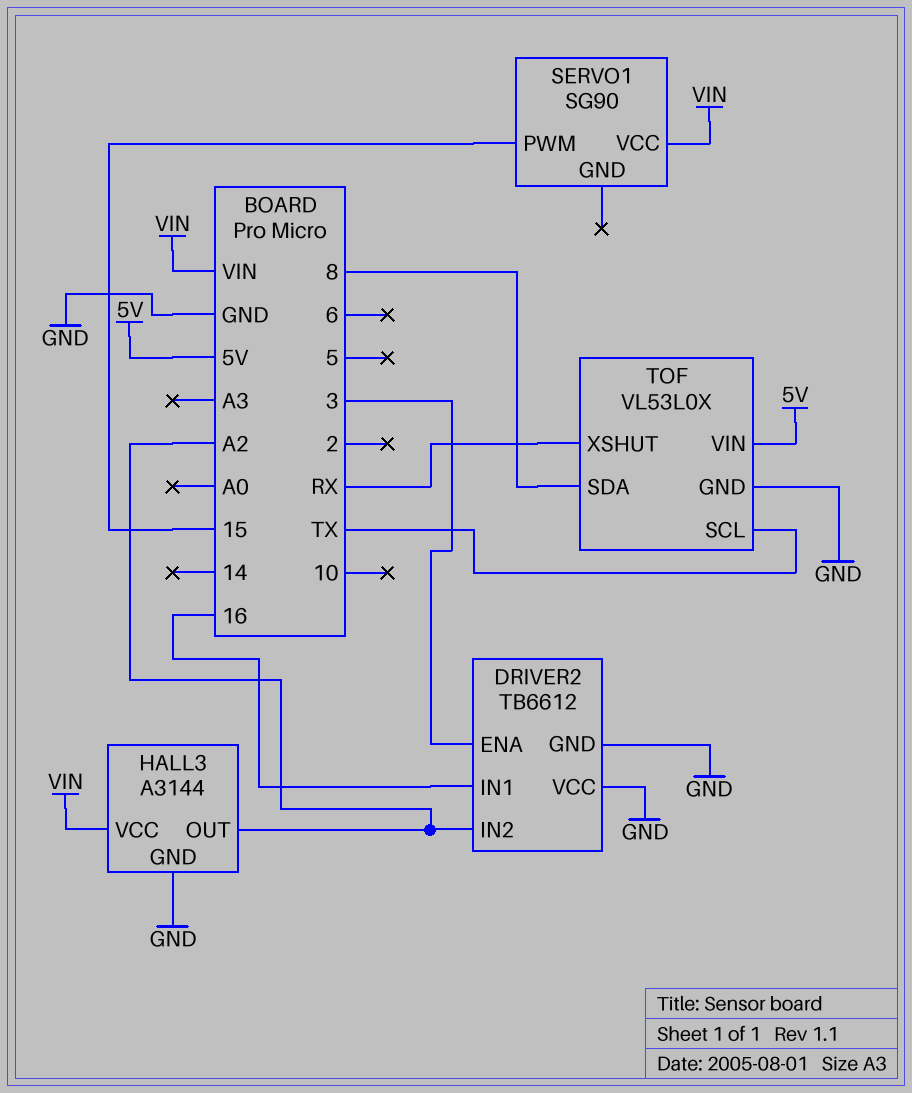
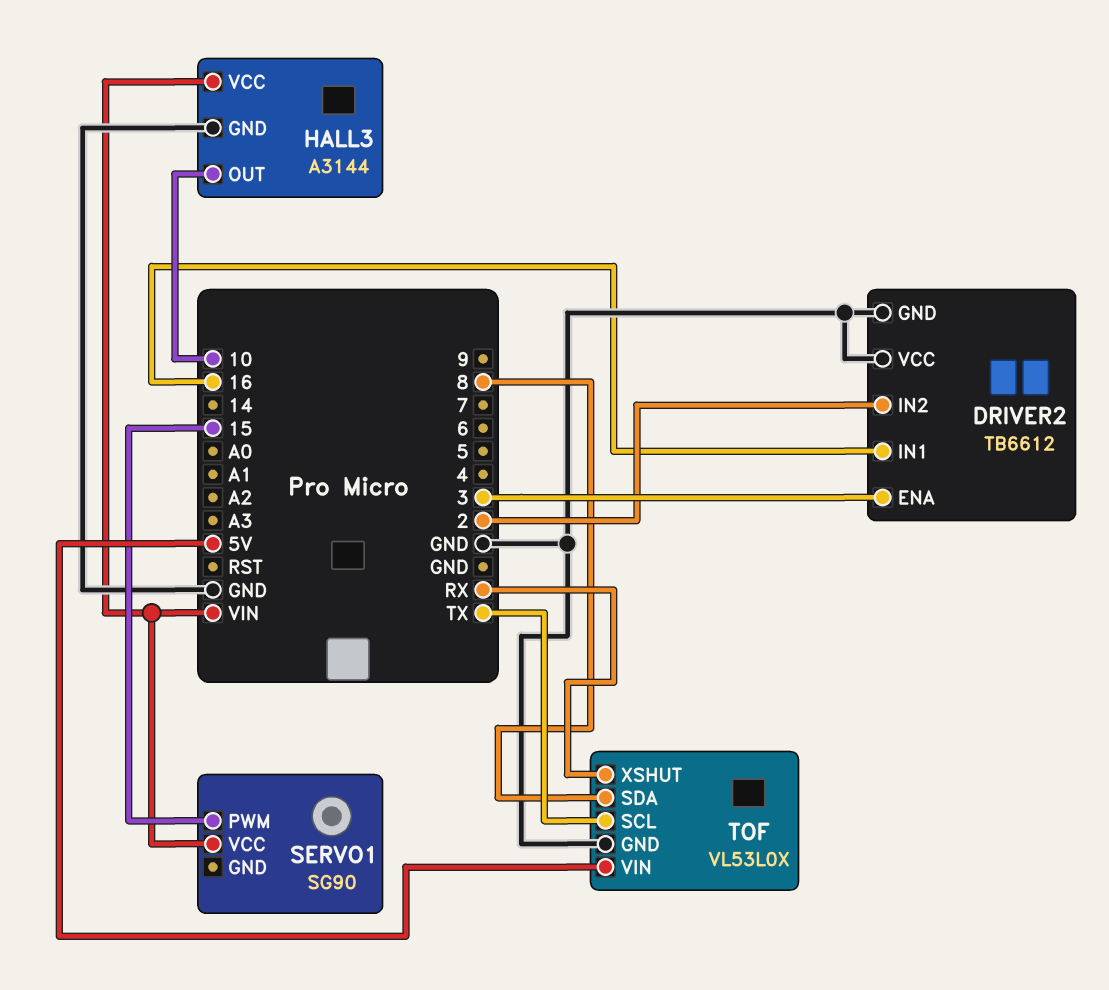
DRIVER2 pin IN2: A2 -> 2
HALL3 pin OUT: A2 -> 10

